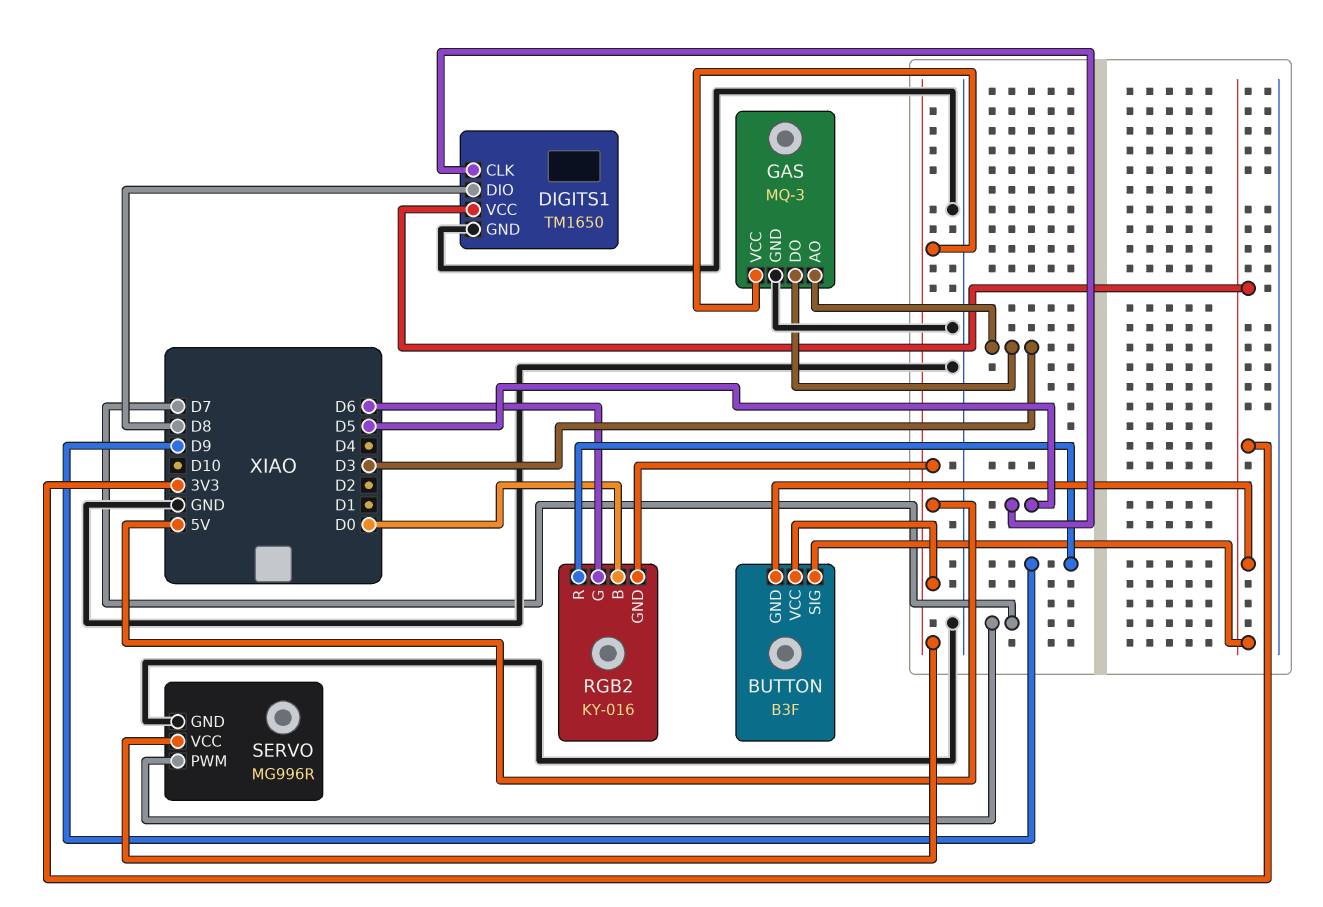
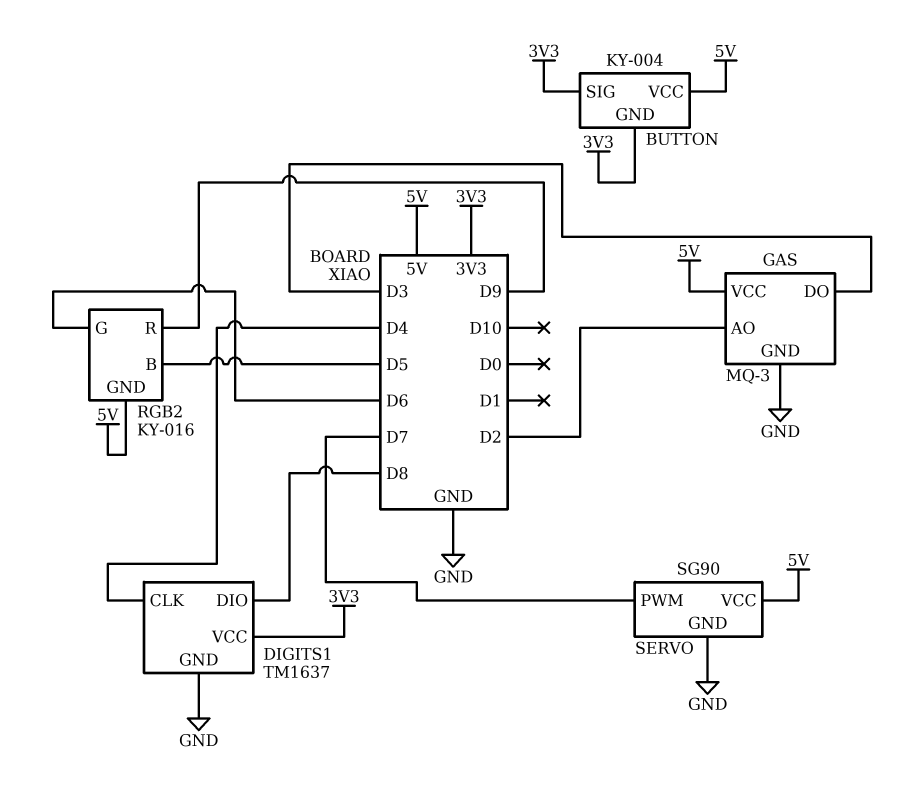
BUTTON: B3F -> KY-004
DIGITS1: TM1650 -> TM1637
DIGITS1 pin CLK: D5 -> D4
GAS pin AO: D3 -> D2
RGB2 pin B: D0 -> D5
SERVO: MG996R -> SG90

